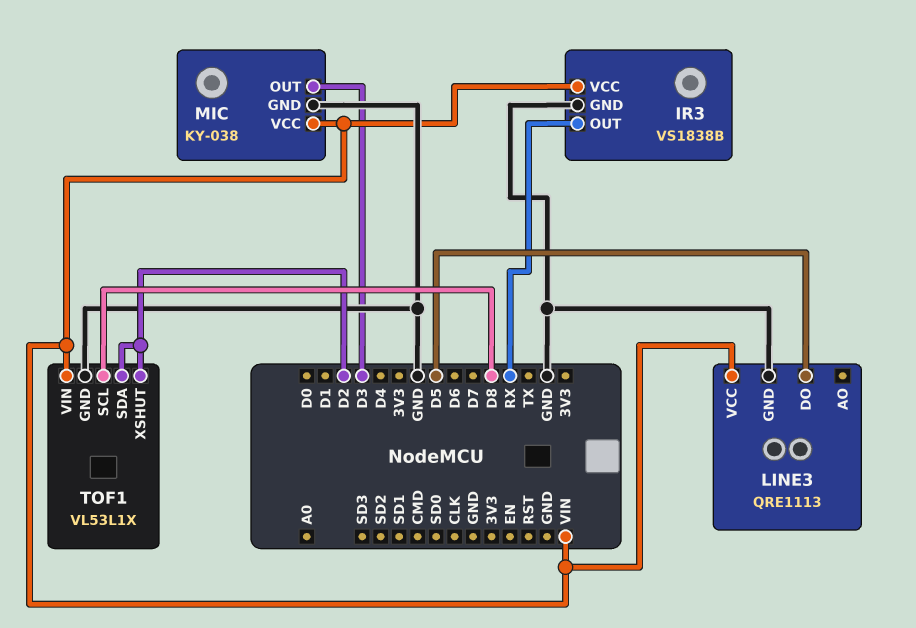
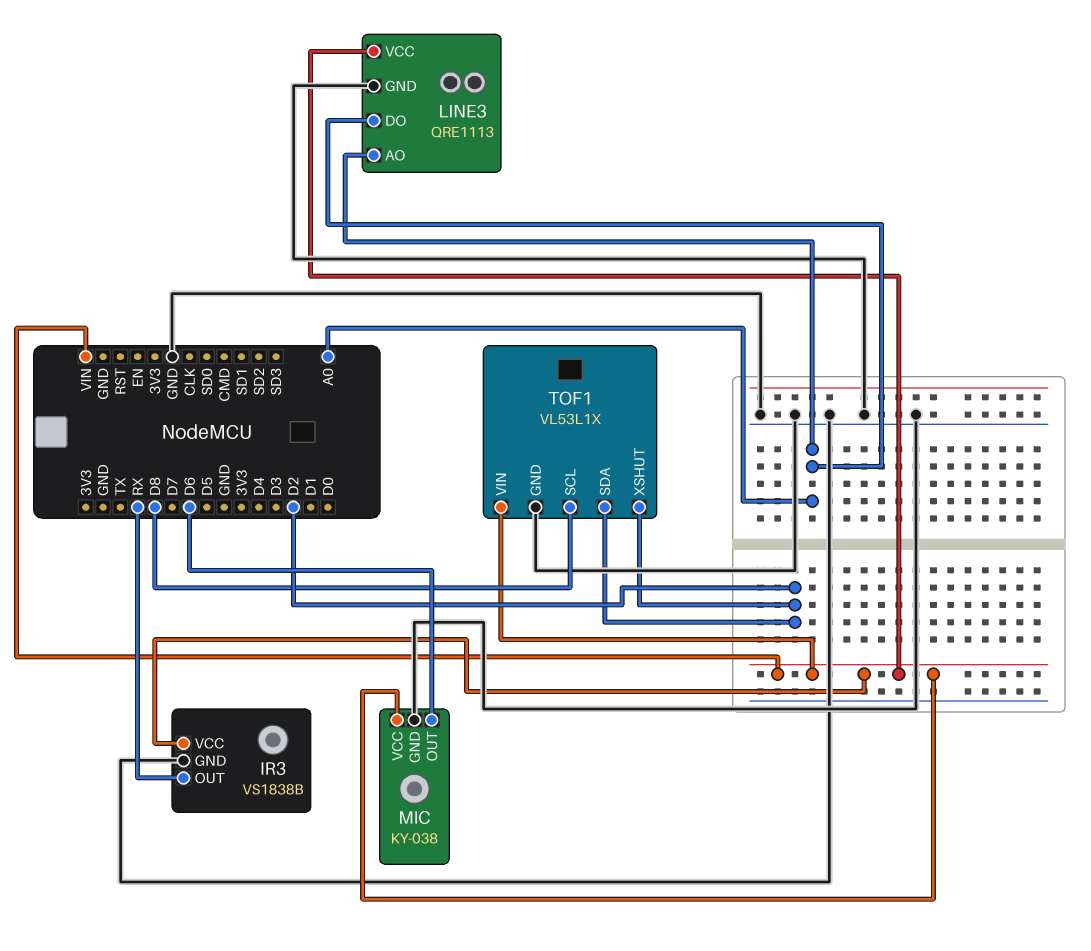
LINE3 pin AO: none -> A0
LINE3 pin DO: D5 -> A0
MIC pin OUT: D3 -> D6

